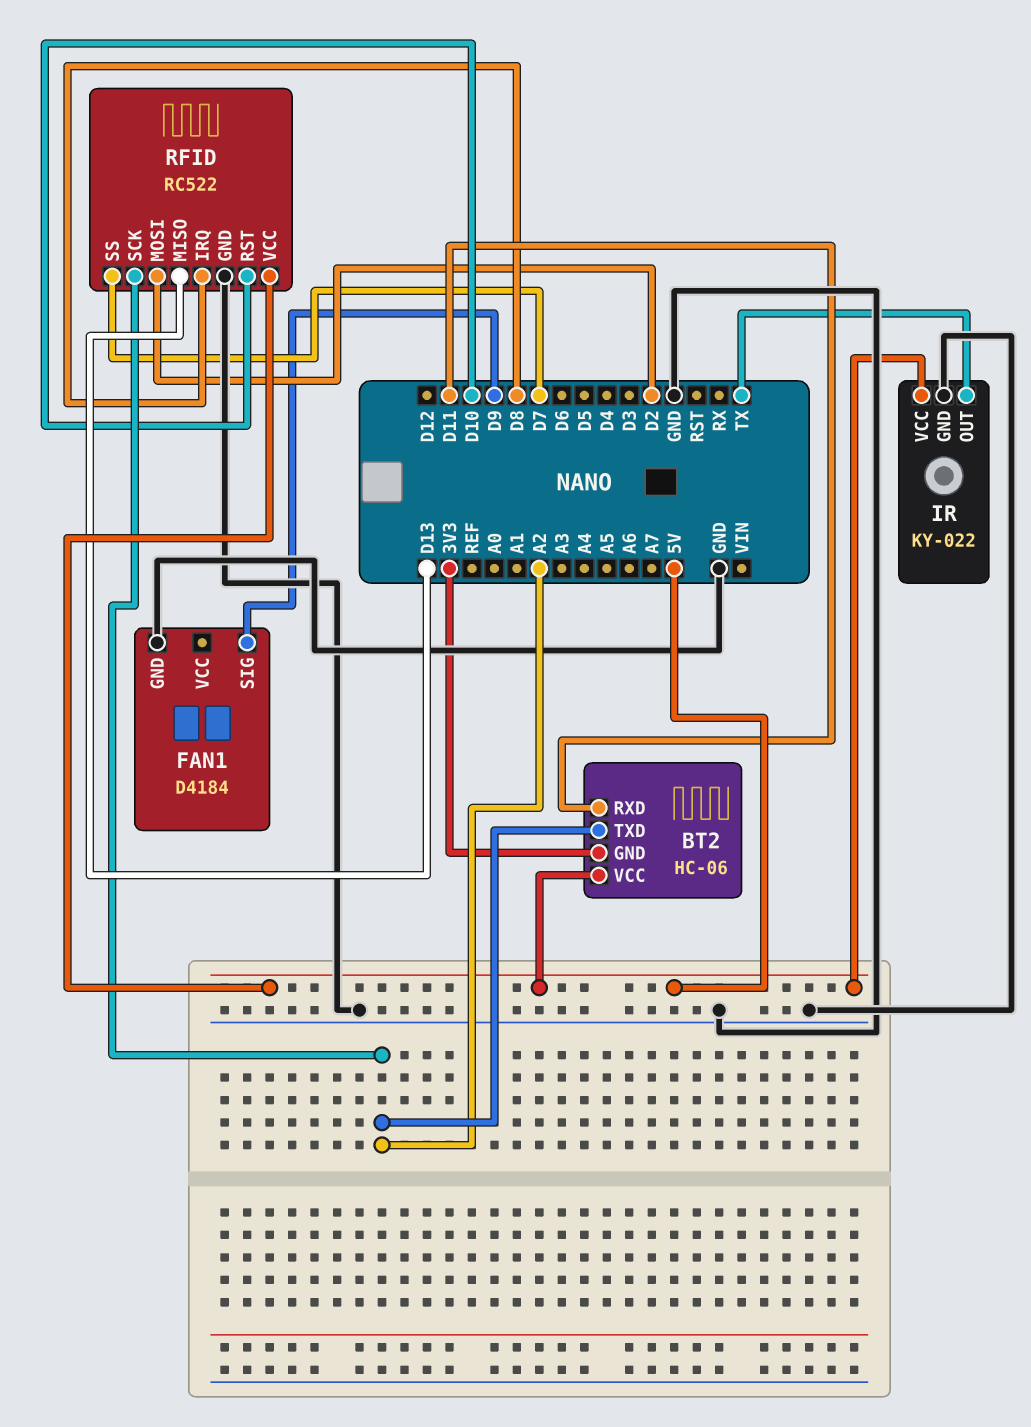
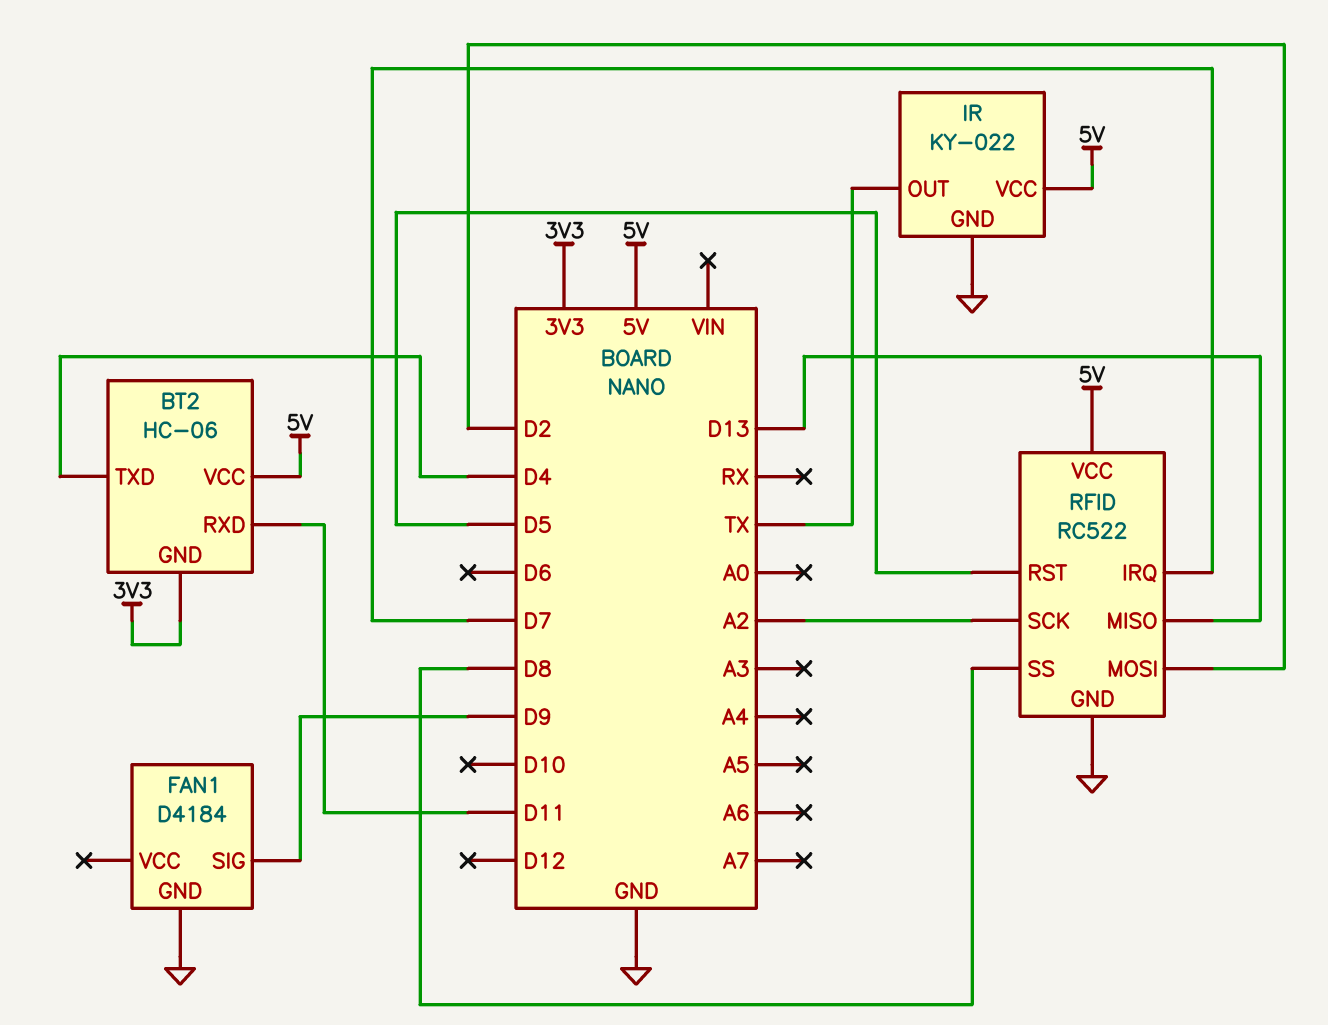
BT2 pin TXD: A2 -> D4
RFID pin IRQ: D8 -> D7
RFID pin RST: D10 -> D5
RFID pin SS: D7 -> D8

